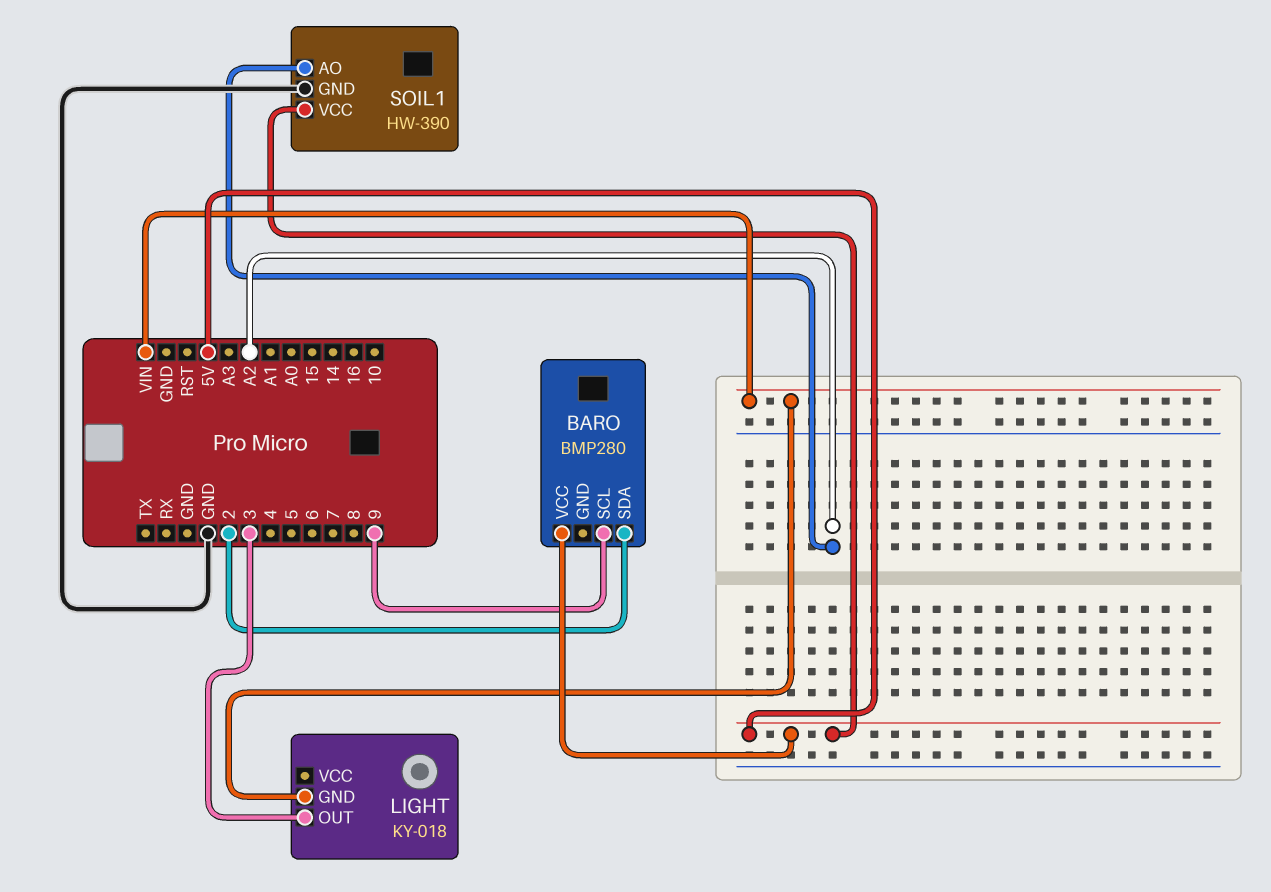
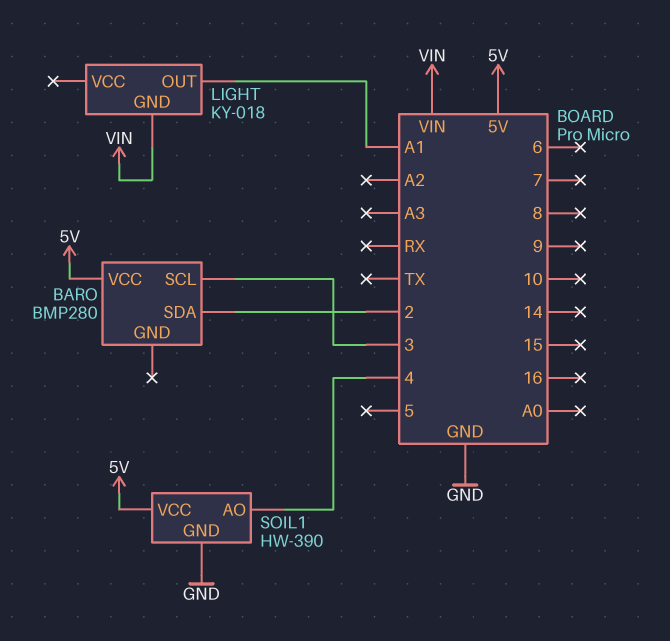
BARO pin SCL: 9 -> 3
LIGHT pin OUT: 3 -> A1
SOIL1 pin AO: A2 -> 4

